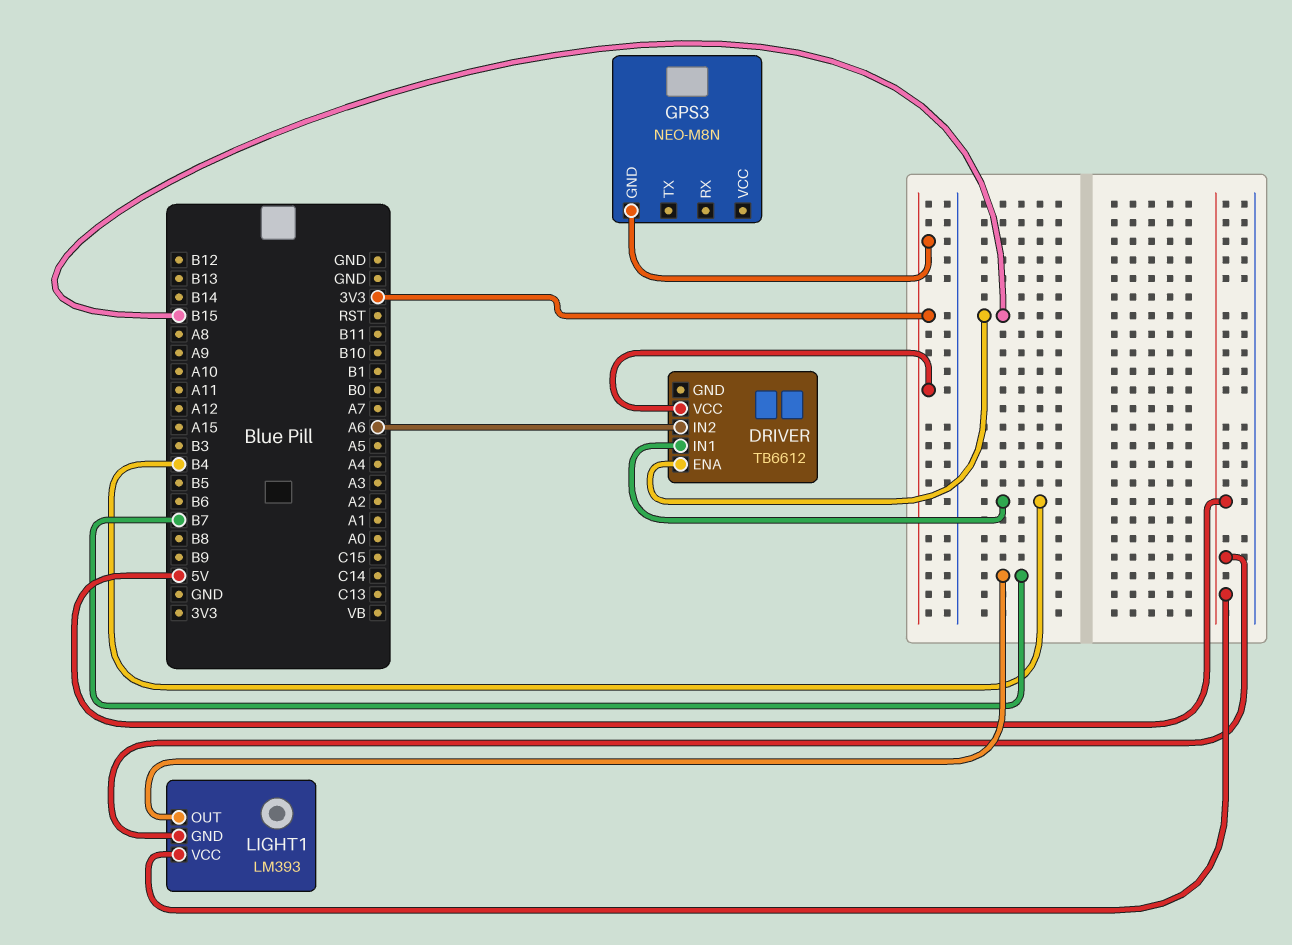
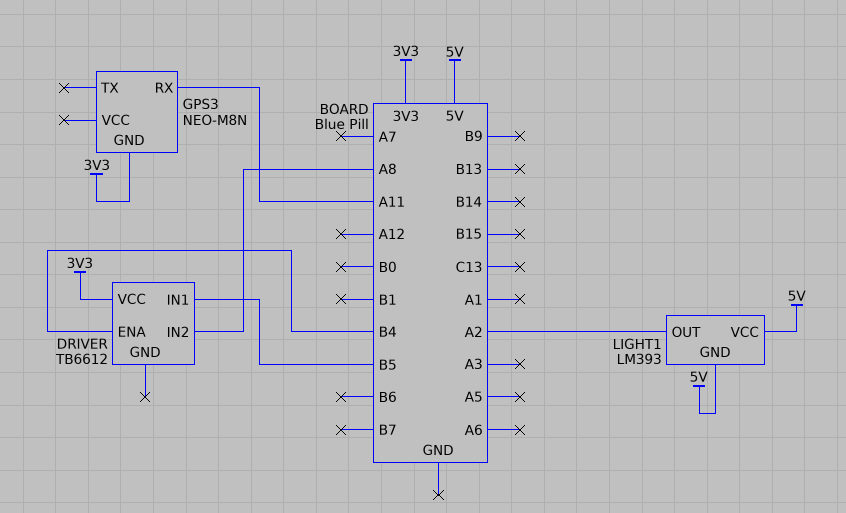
DRIVER pin ENA: B15 -> B4
DRIVER pin IN1: B4 -> B5
DRIVER pin IN2: A6 -> A8
GPS3 pin RX: none -> A11
LIGHT1 pin OUT: B7 -> A2

